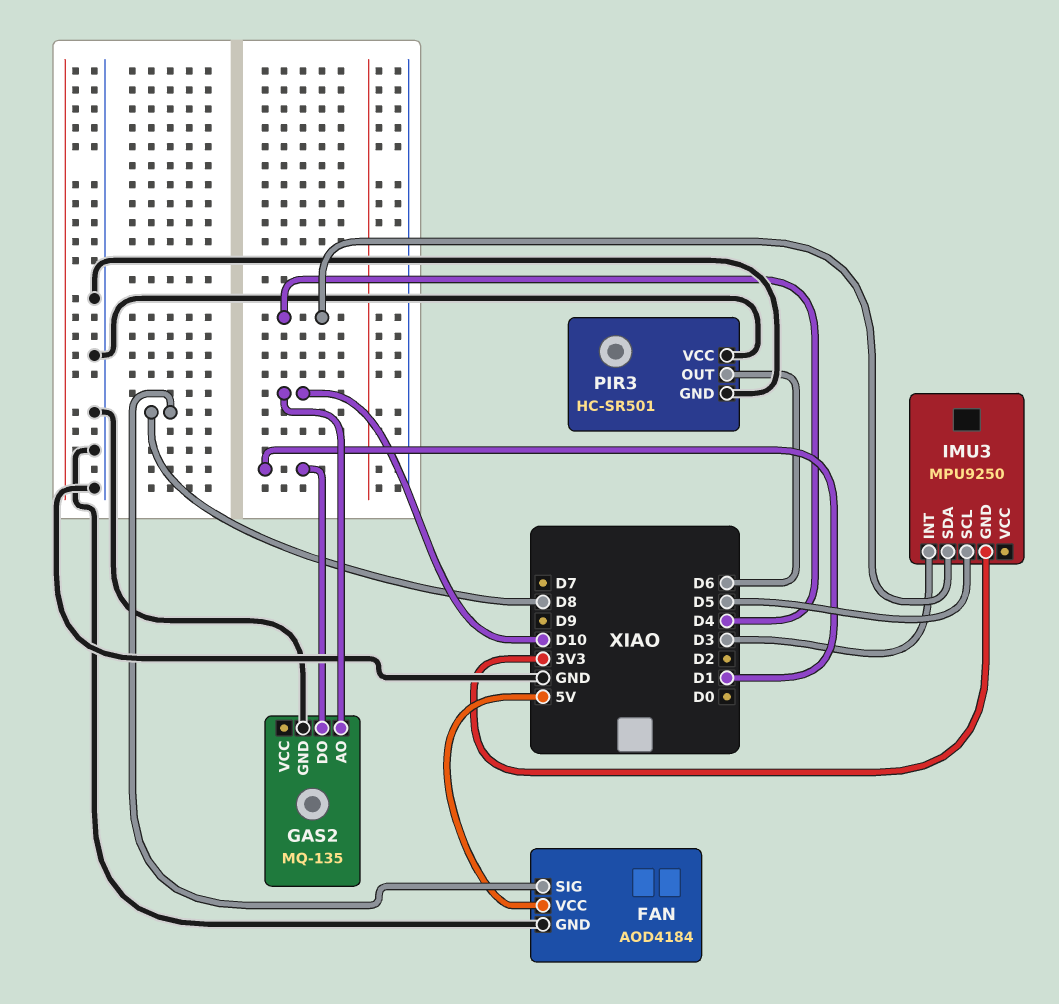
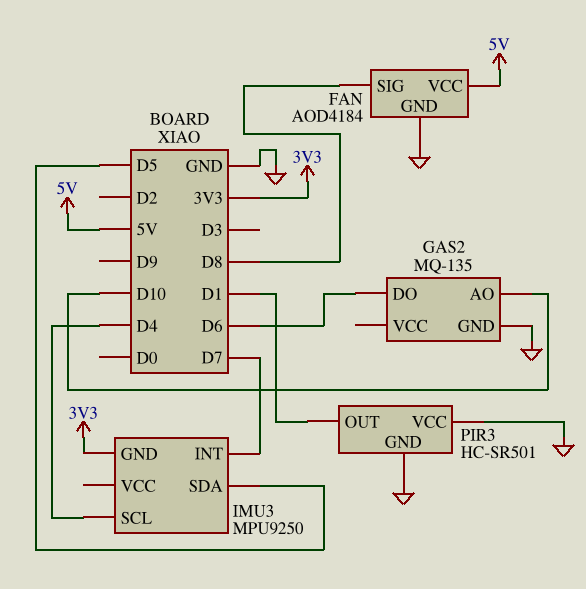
GAS2 pin DO: D1 -> D6
IMU3 pin INT: D3 -> D7
IMU3 pin SCL: D5 -> D4
IMU3 pin SDA: D4 -> D5
PIR3 pin OUT: D6 -> D1

